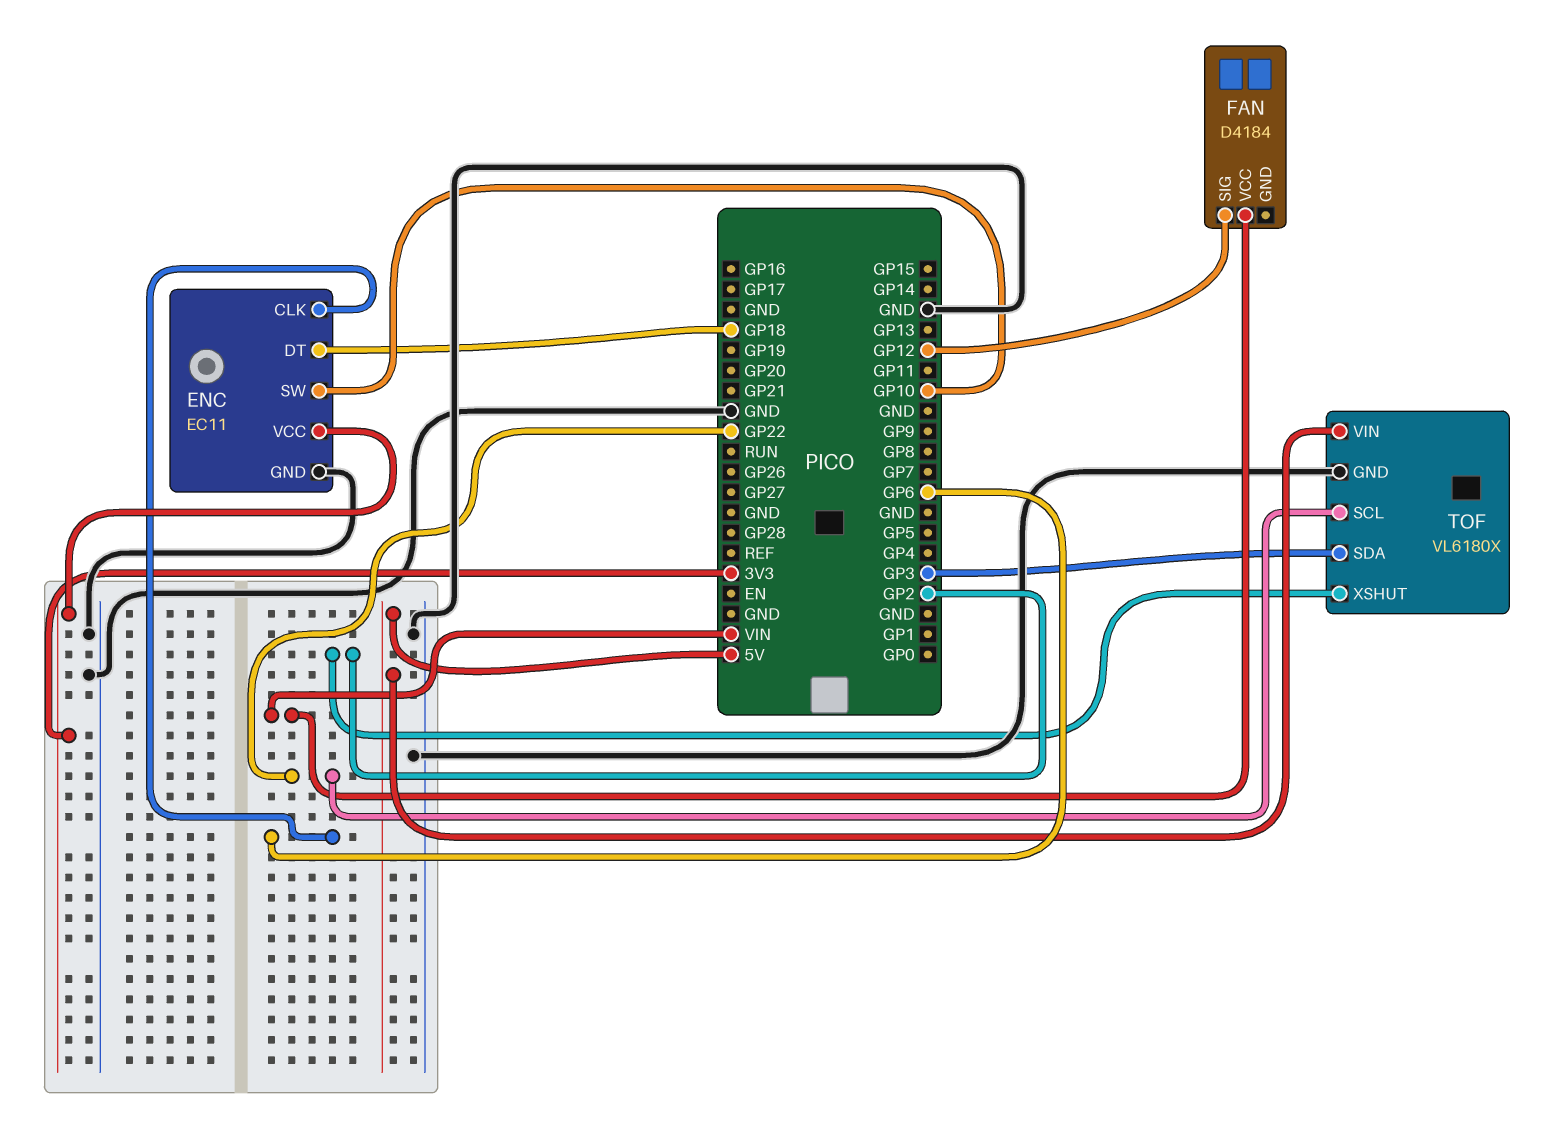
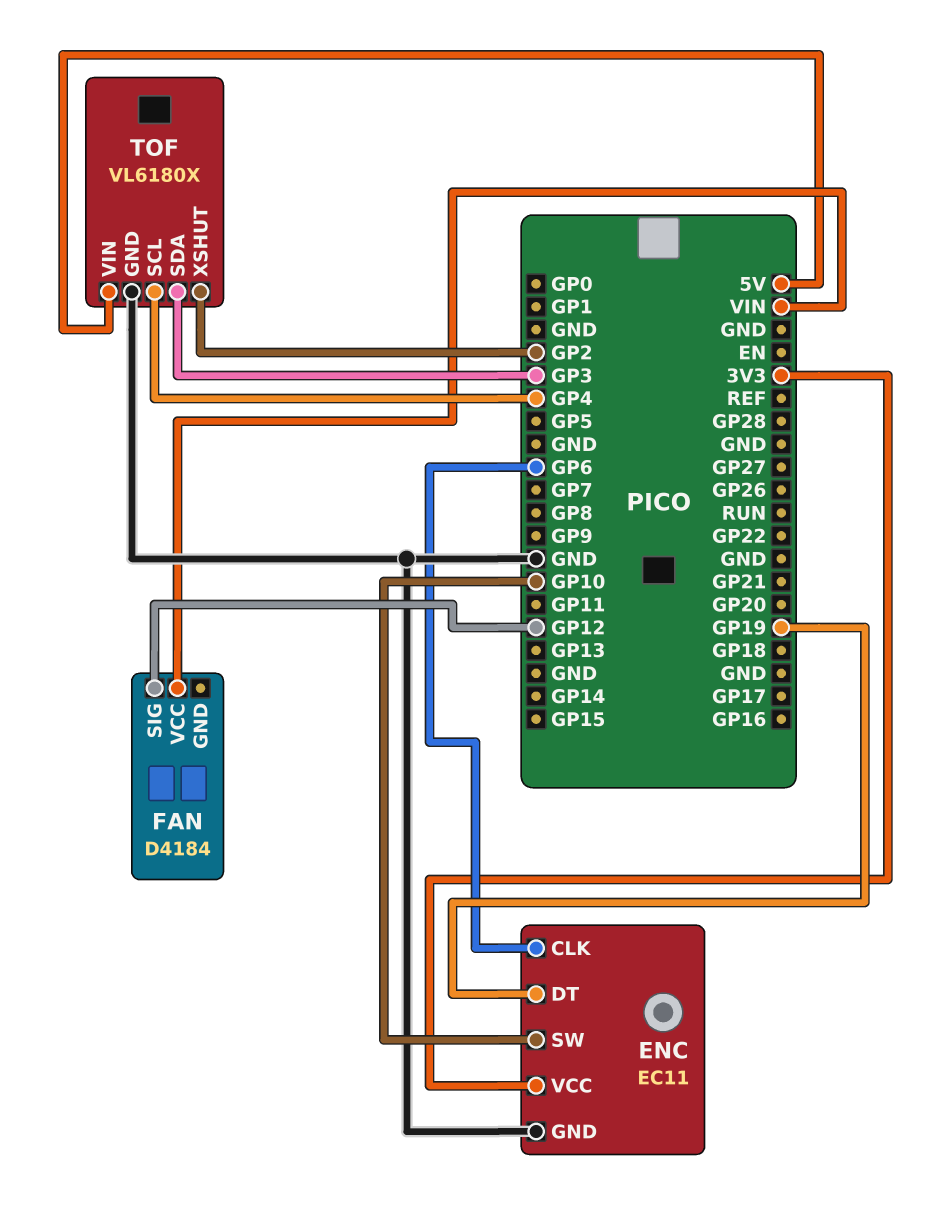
ENC pin DT: GP18 -> GP19
TOF pin SCL: GP22 -> GP4

